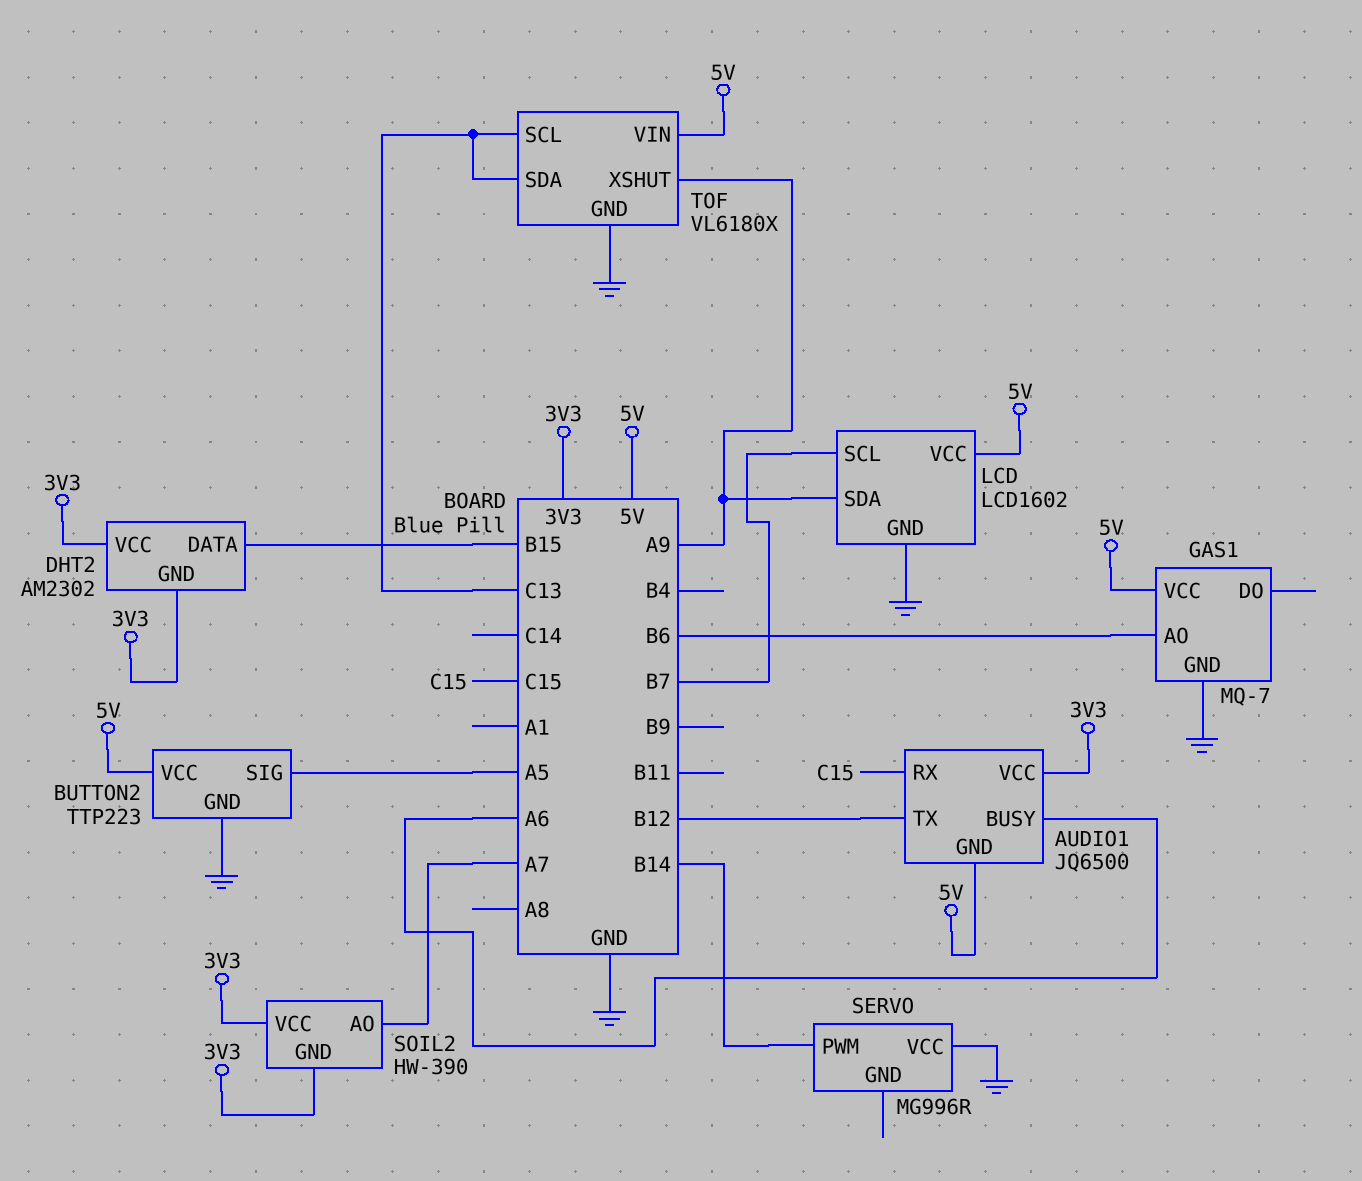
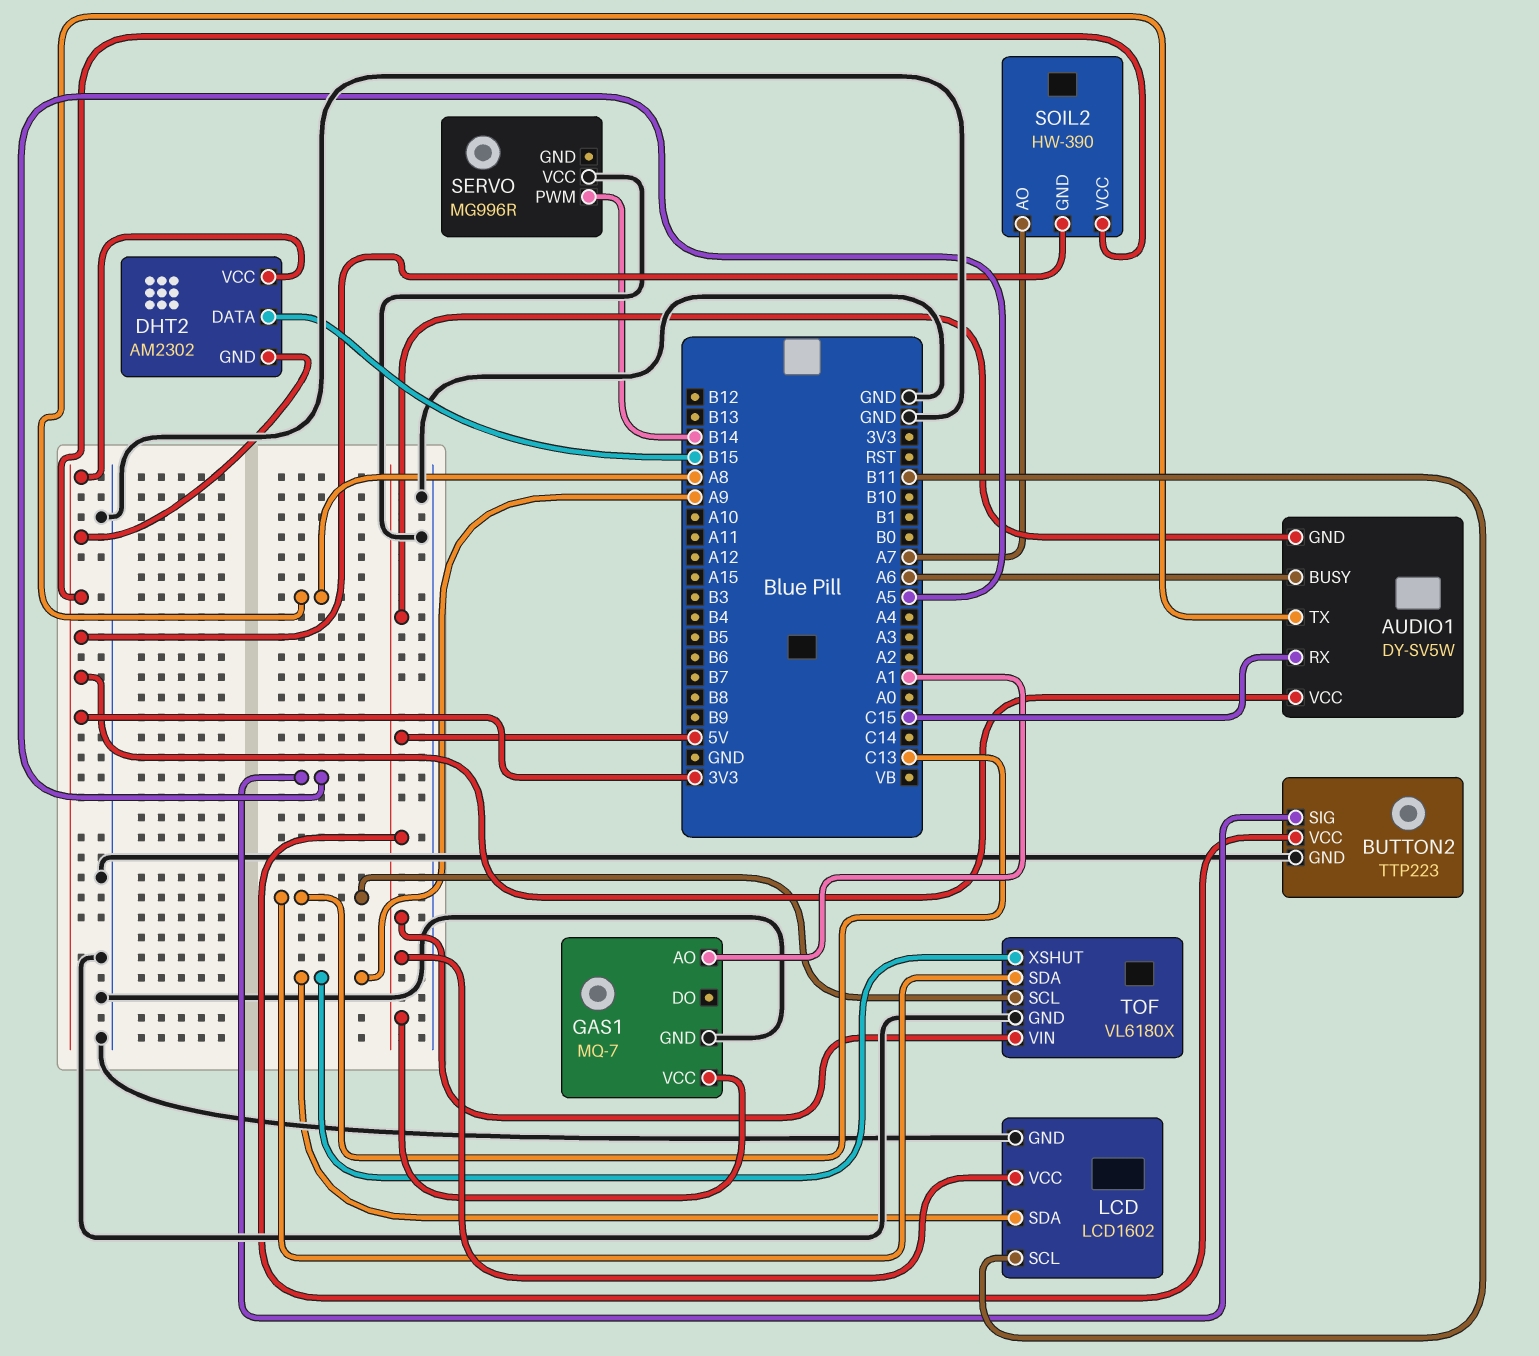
AUDIO1: JQ6500 -> DY-SV5W
AUDIO1 pin TX: B12 -> A8
GAS1 pin AO: B6 -> A1
LCD pin SCL: B7 -> B11

